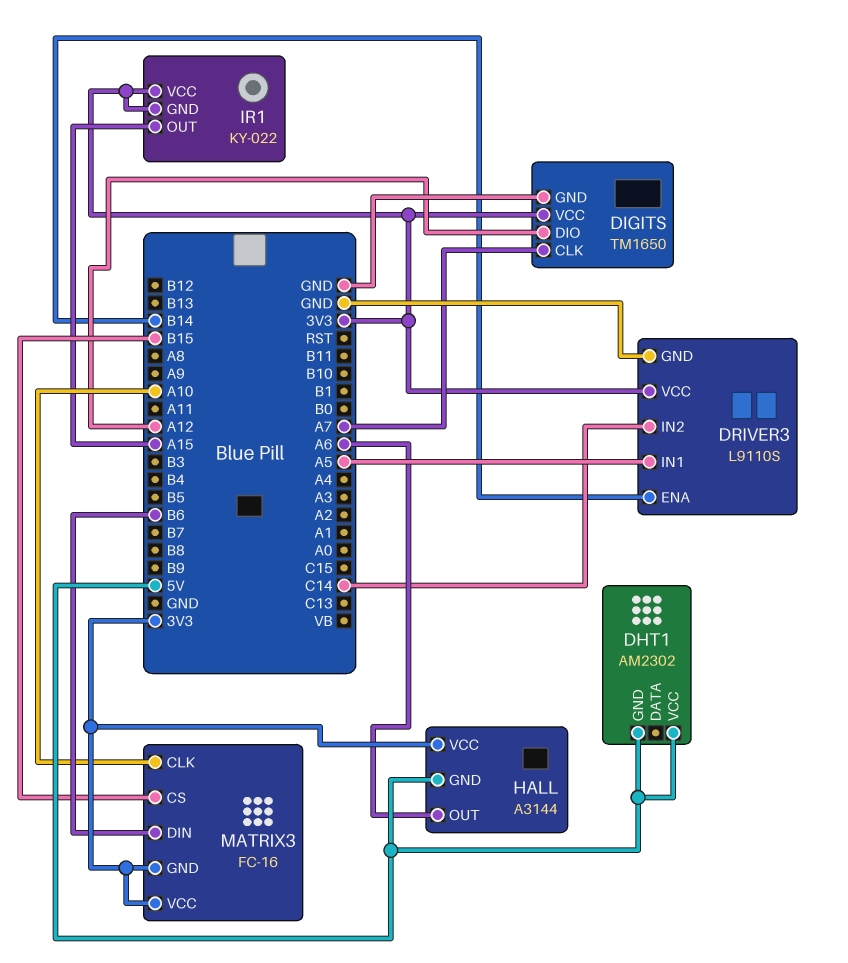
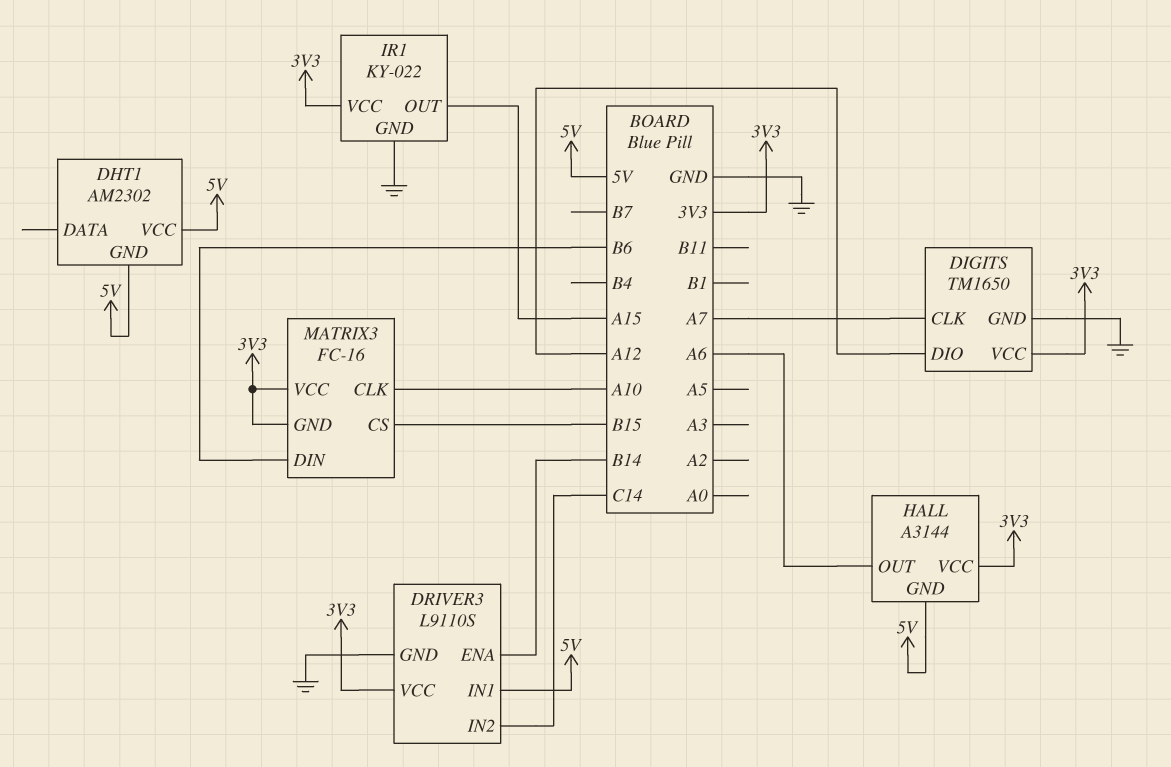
DRIVER3 pin IN1: A5 -> 5V
IR1 pin GND: 3V3 -> GND

